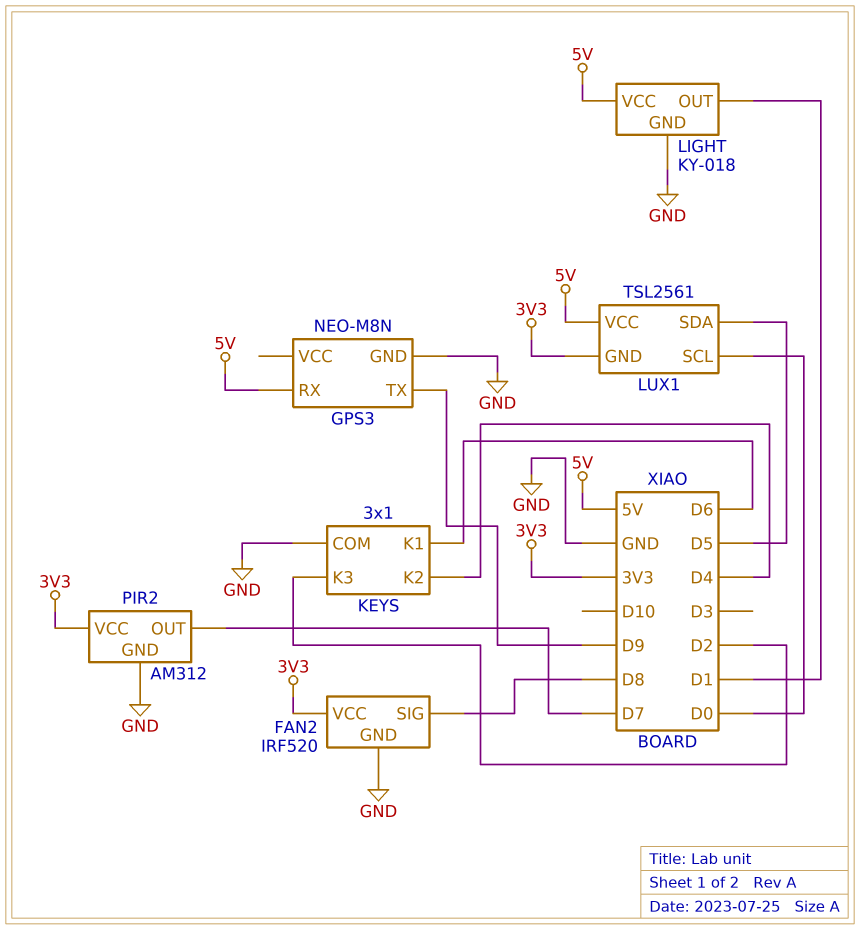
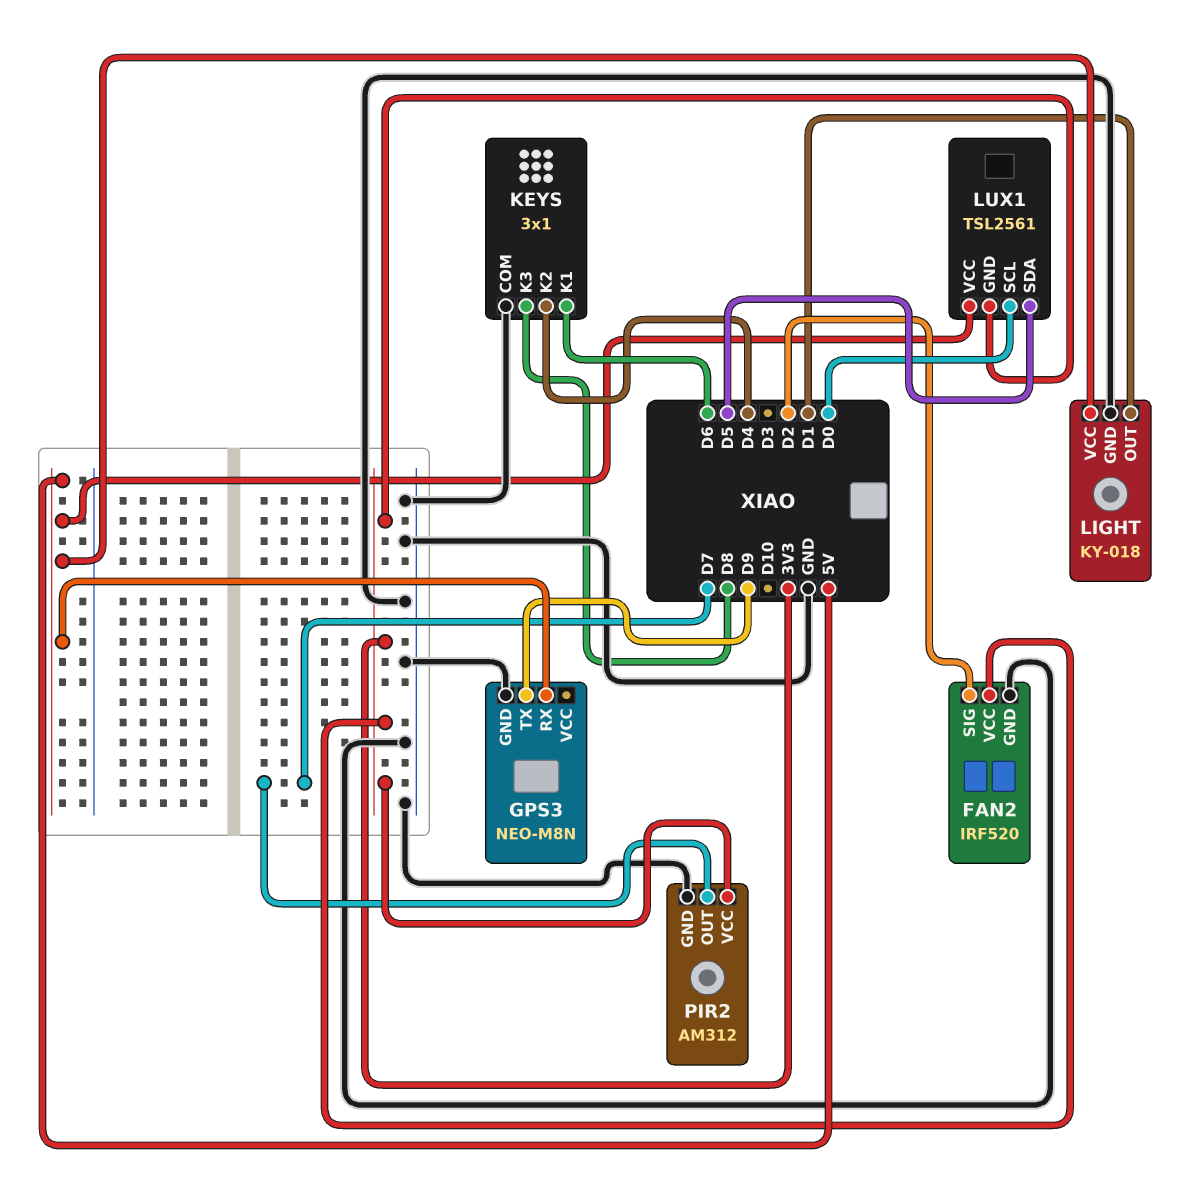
FAN2 pin SIG: D8 -> D2
KEYS pin K3: D2 -> D8

